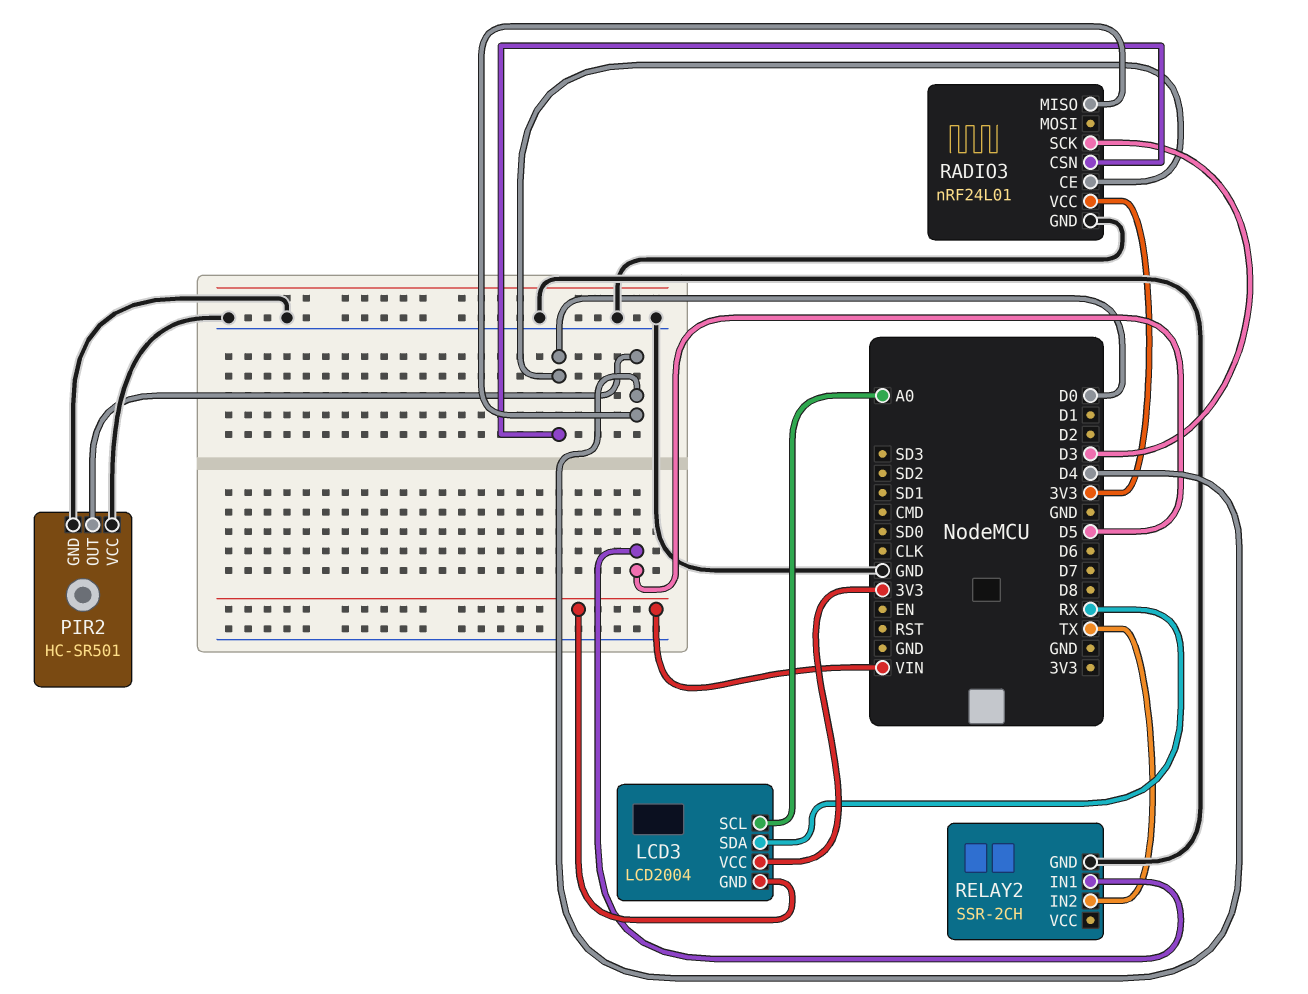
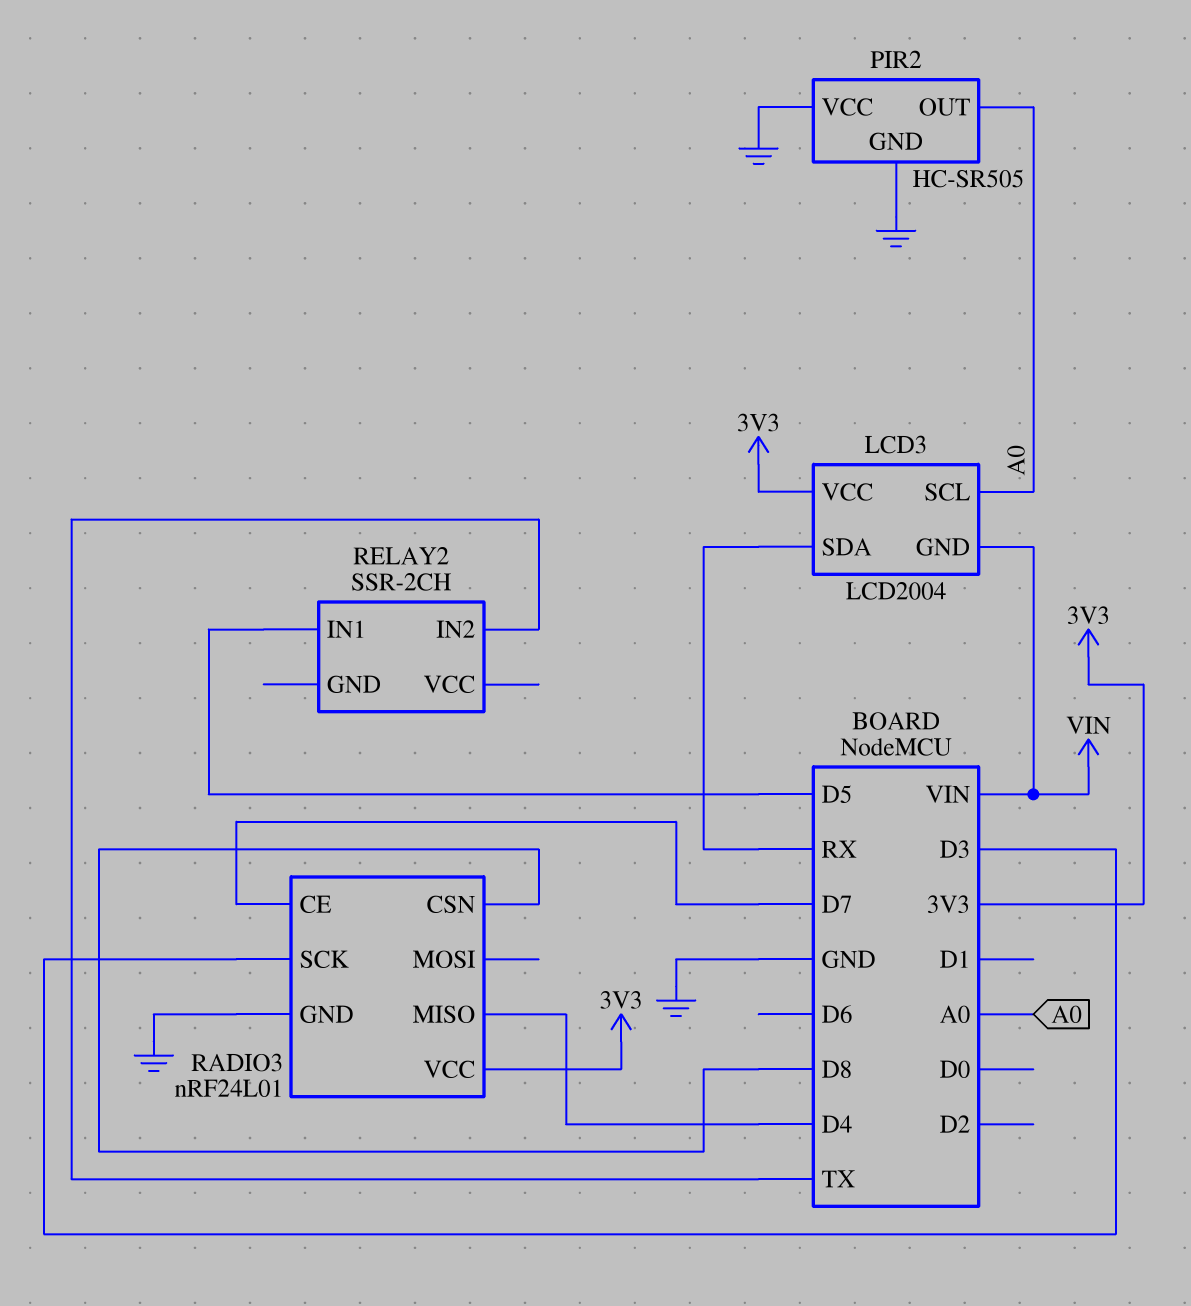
PIR2: HC-SR501 -> HC-SR505
PIR2 pin OUT: D4 -> A0
RADIO3 pin CE: D0 -> D7
RADIO3 pin CSN: D0 -> D8
RELAY2 pin GND: GND -> none

